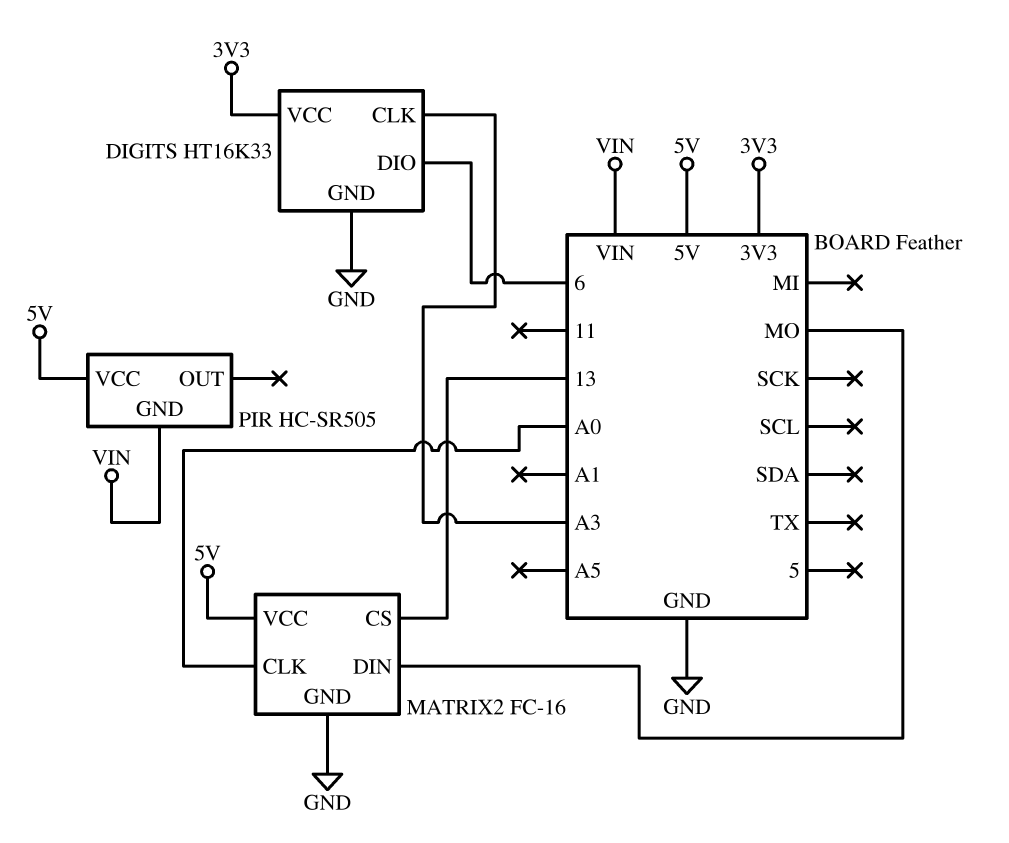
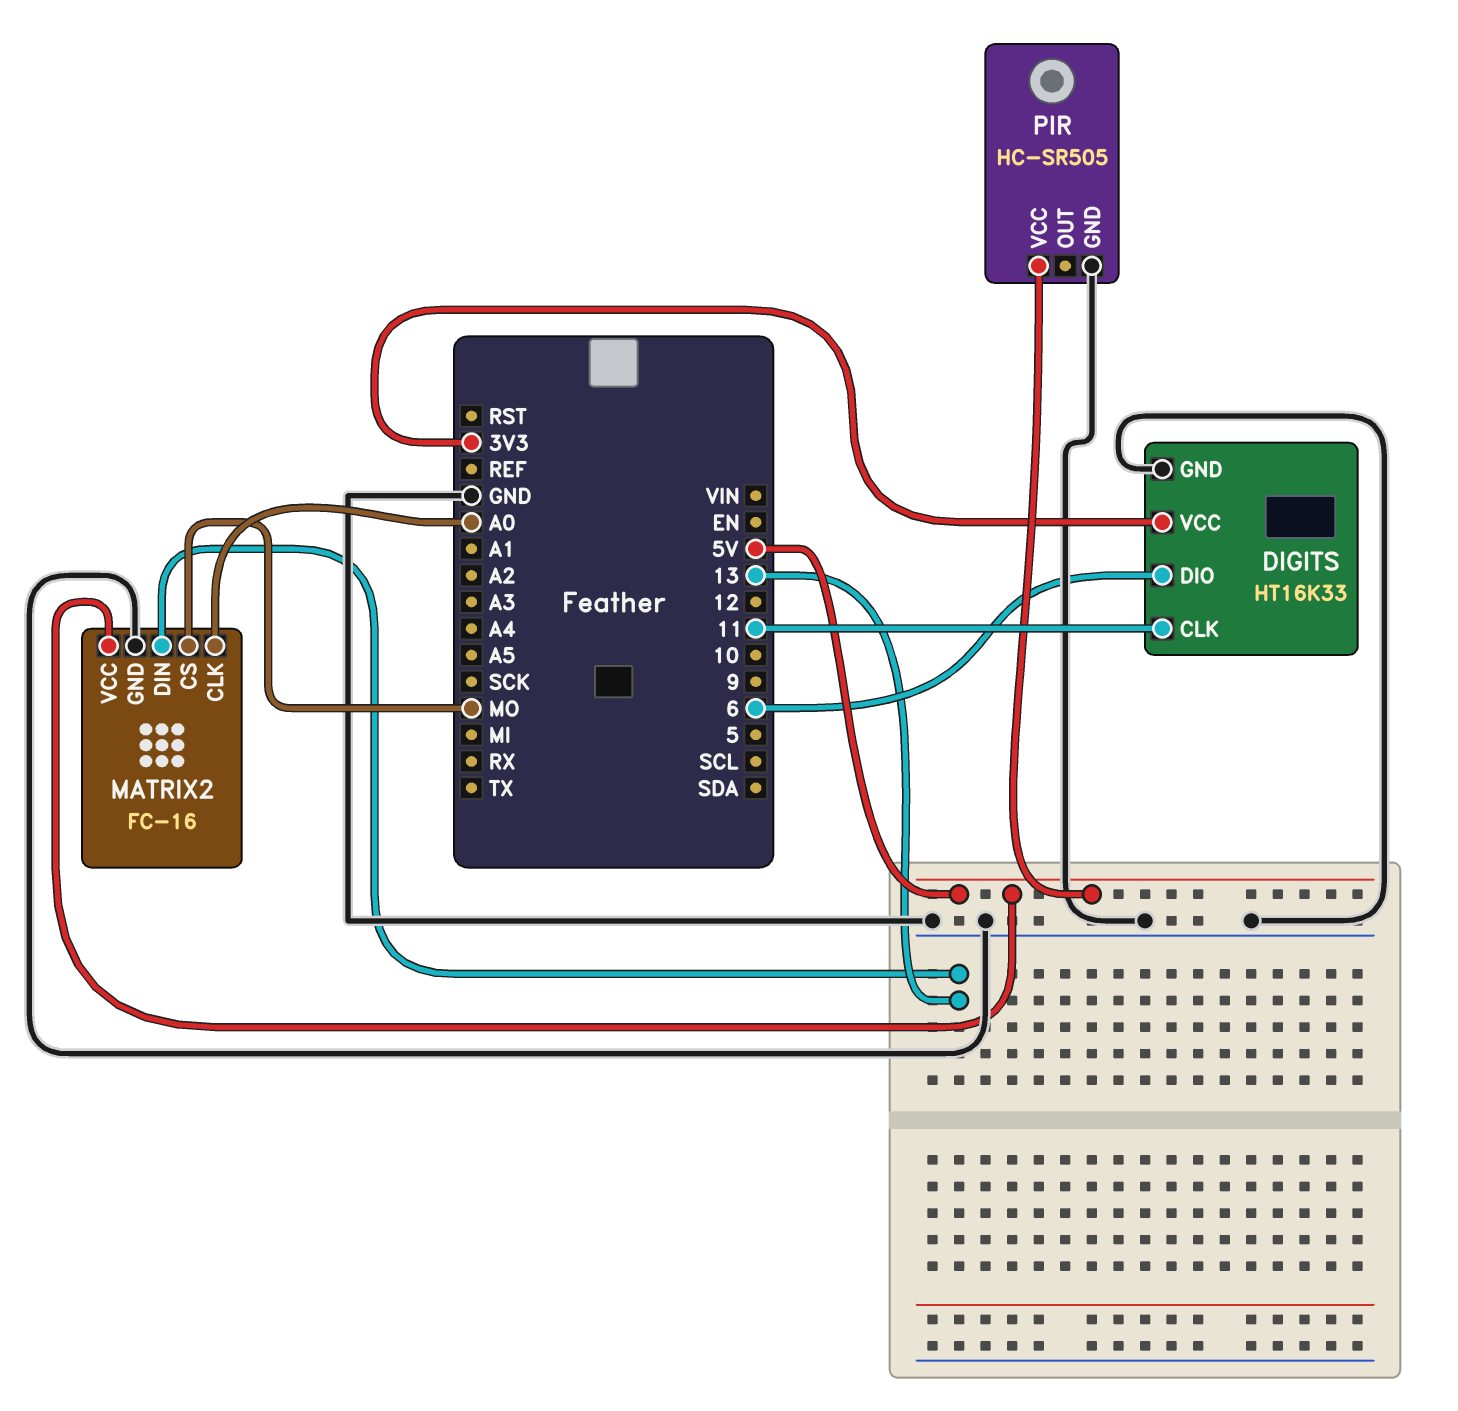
DIGITS pin CLK: A3 -> 11
MATRIX2 pin CS: 13 -> MO
MATRIX2 pin DIN: MO -> 13
PIR pin GND: VIN -> GND

